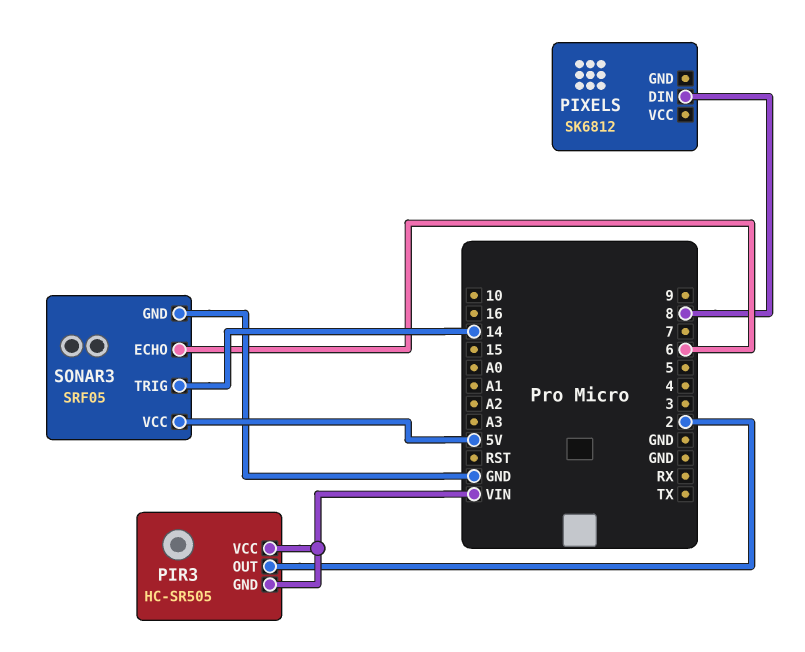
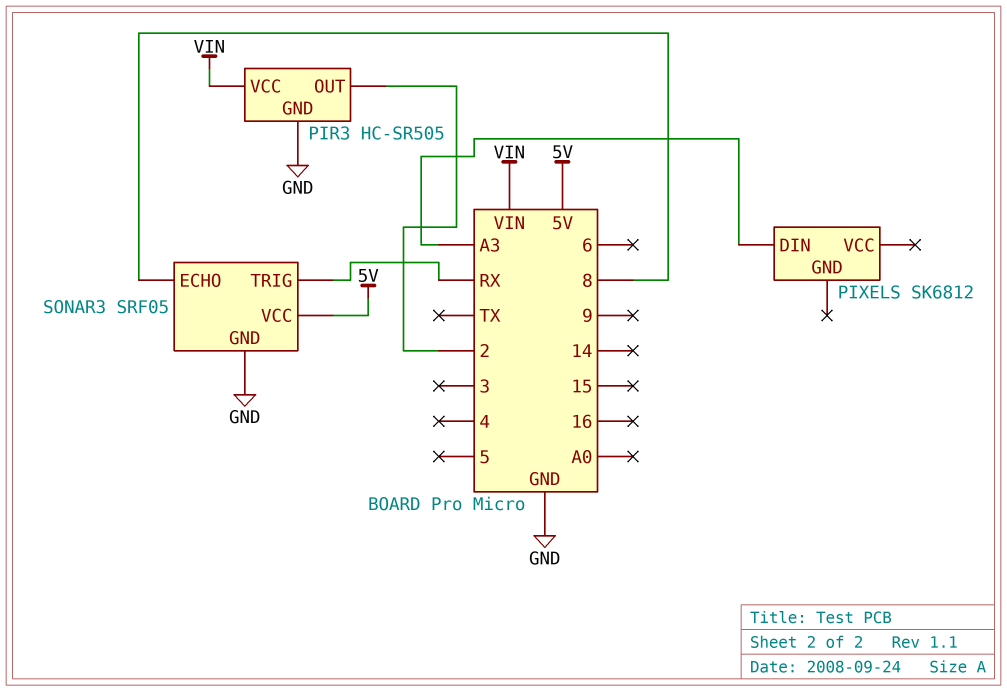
PIR3 pin GND: VIN -> GND
PIXELS pin DIN: 8 -> A3
SONAR3 pin ECHO: 6 -> 8
SONAR3 pin TRIG: 14 -> RX

